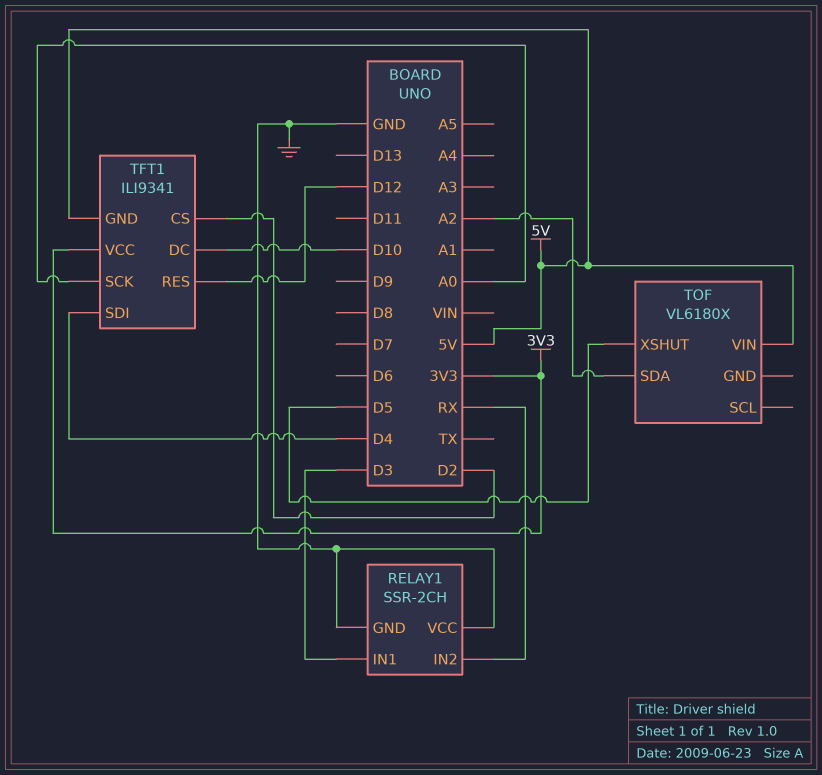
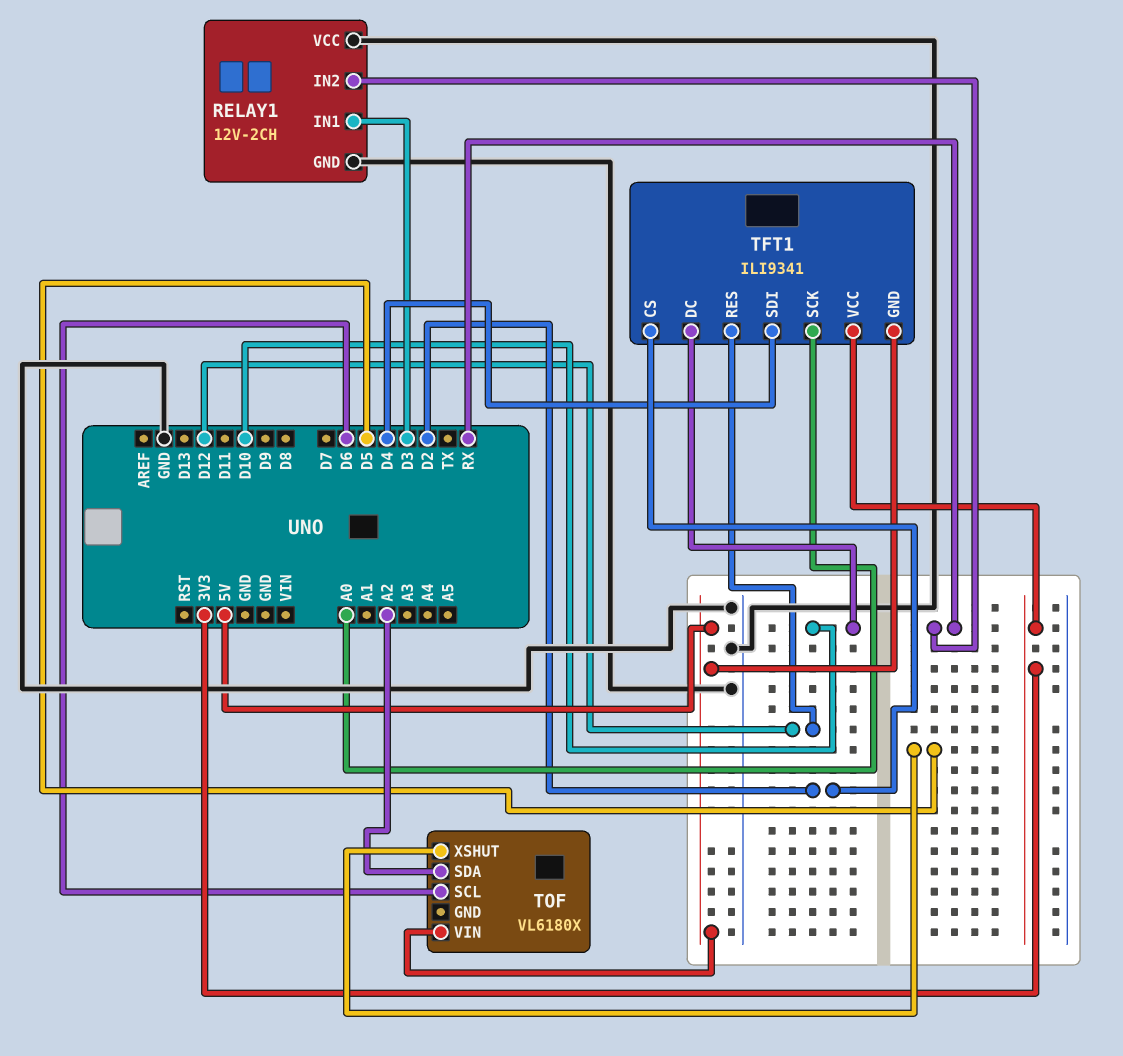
RELAY1: SSR-2CH -> 12V-2CH
TOF pin SCL: none -> D6

